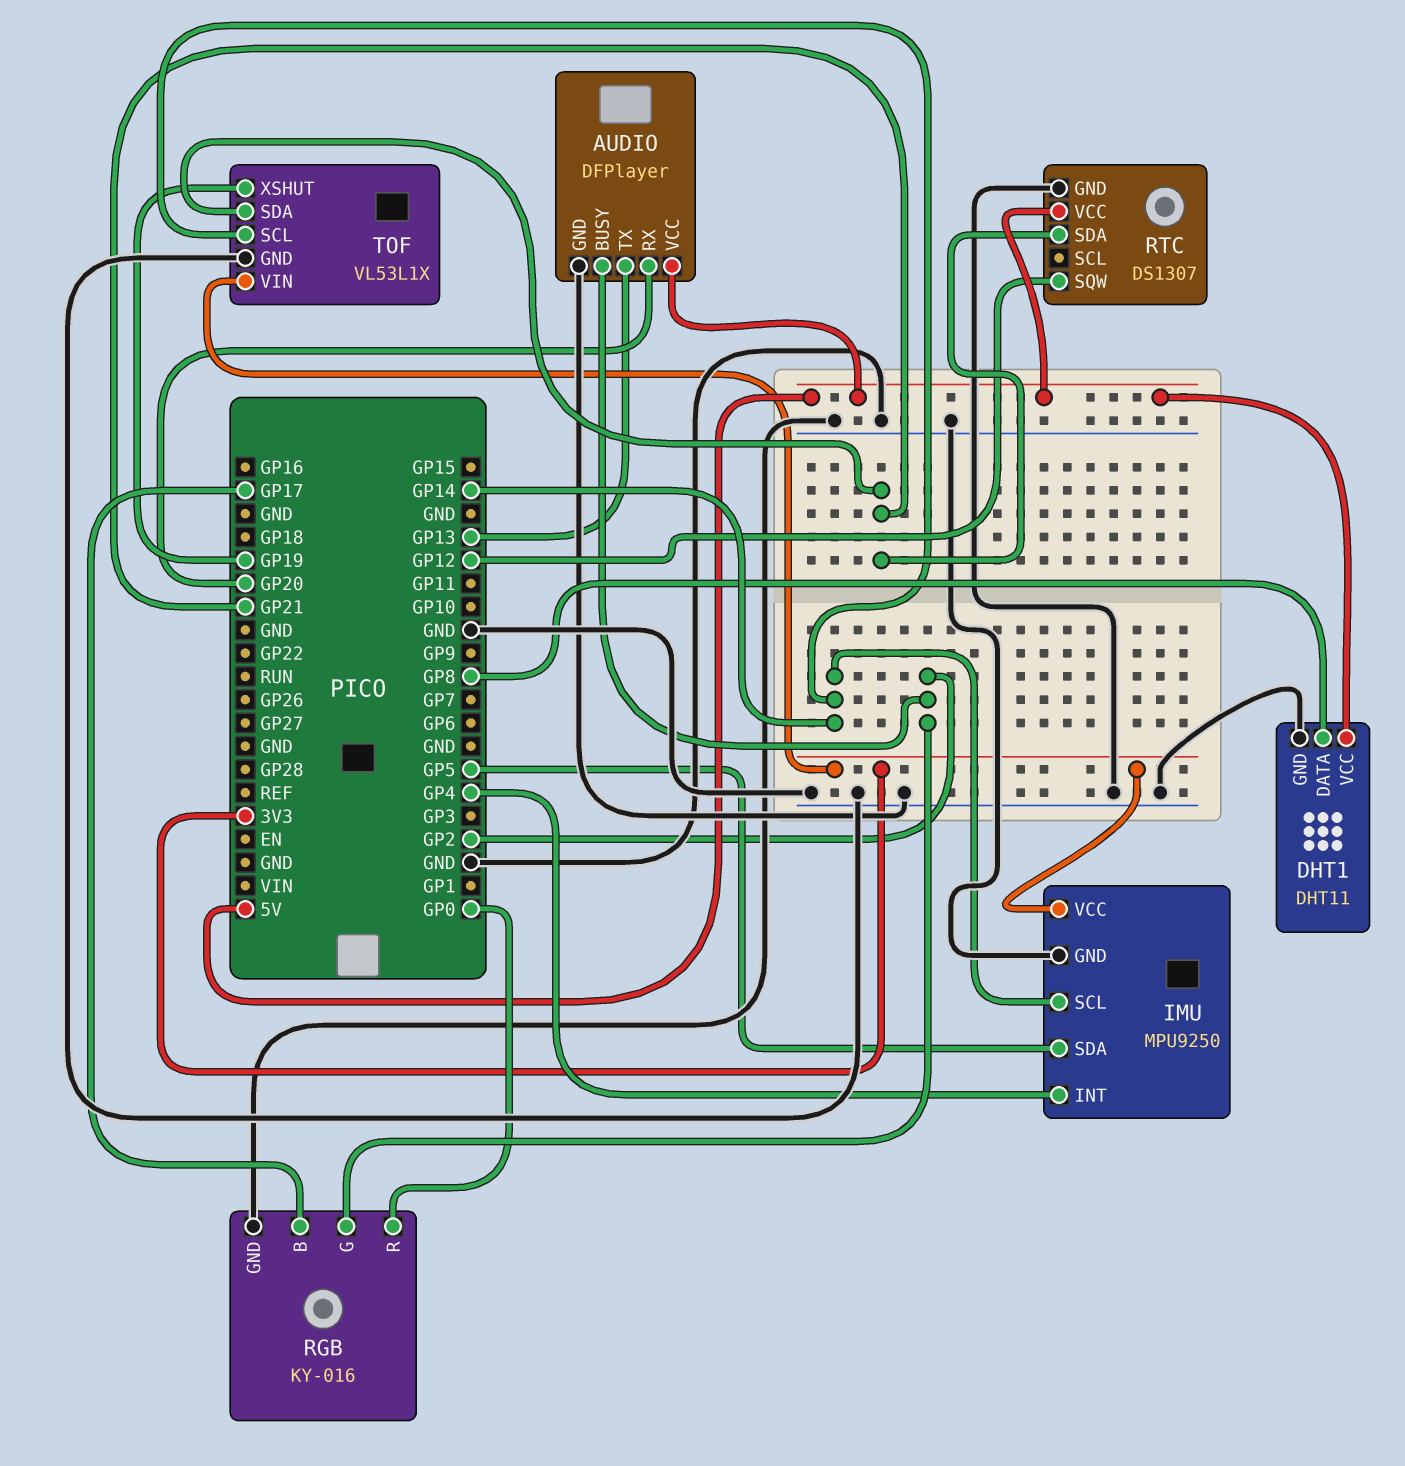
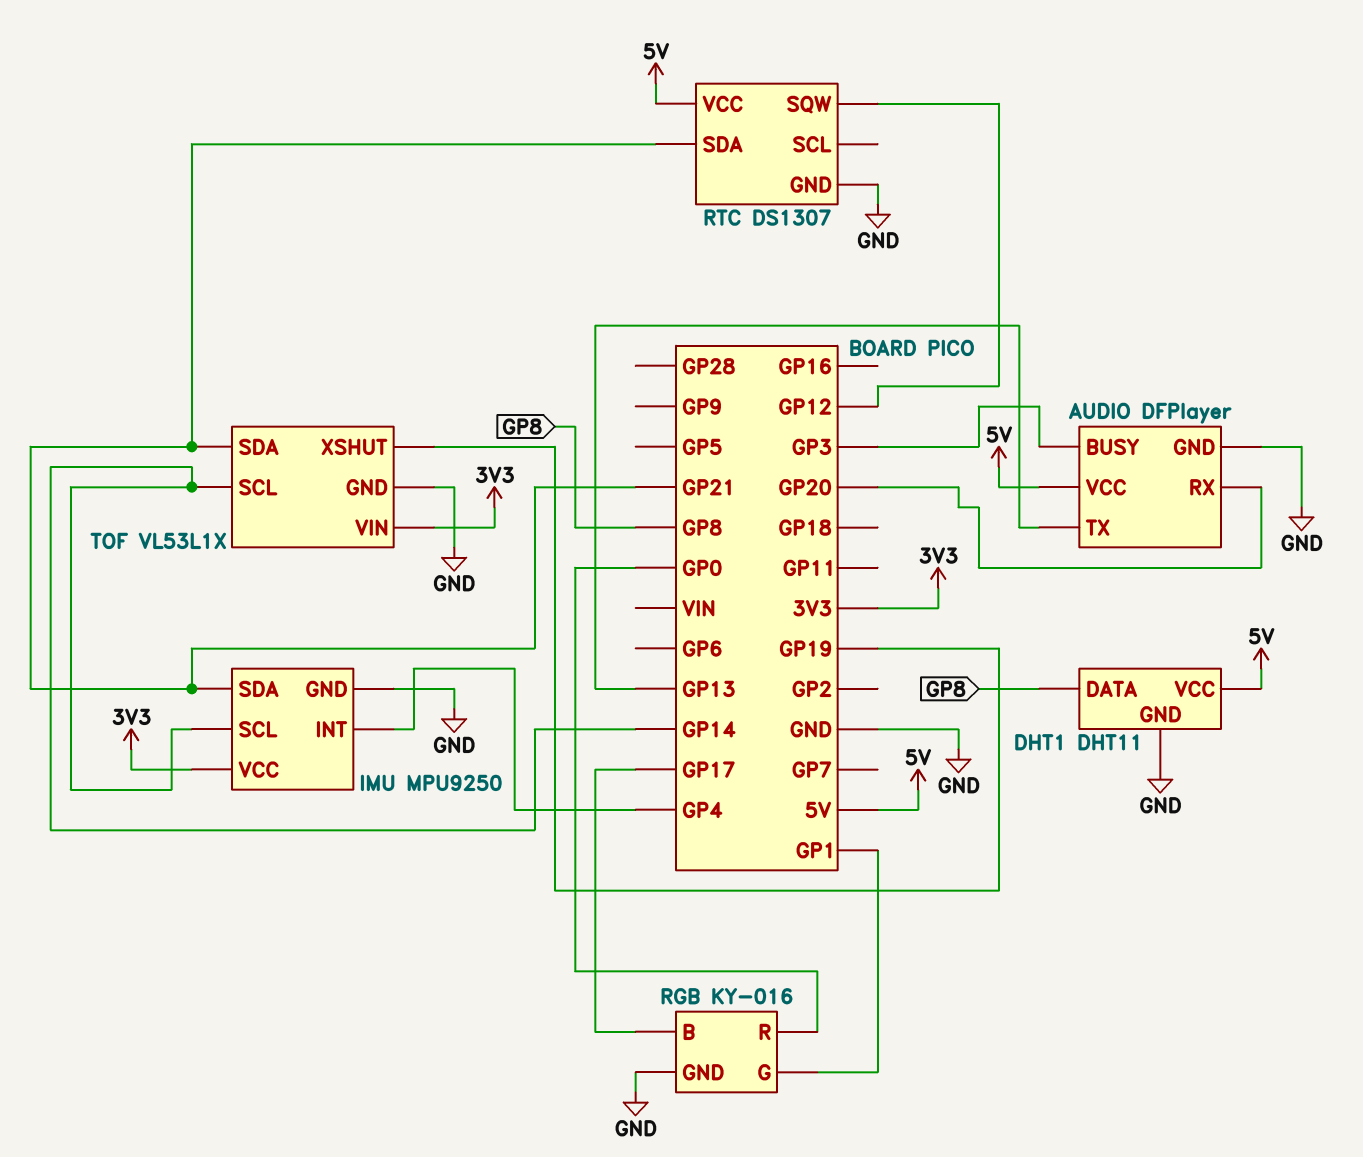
AUDIO pin BUSY: GP2 -> GP3
IMU pin SDA: GP5 -> GP21
RGB pin G: GP2 -> GP1

